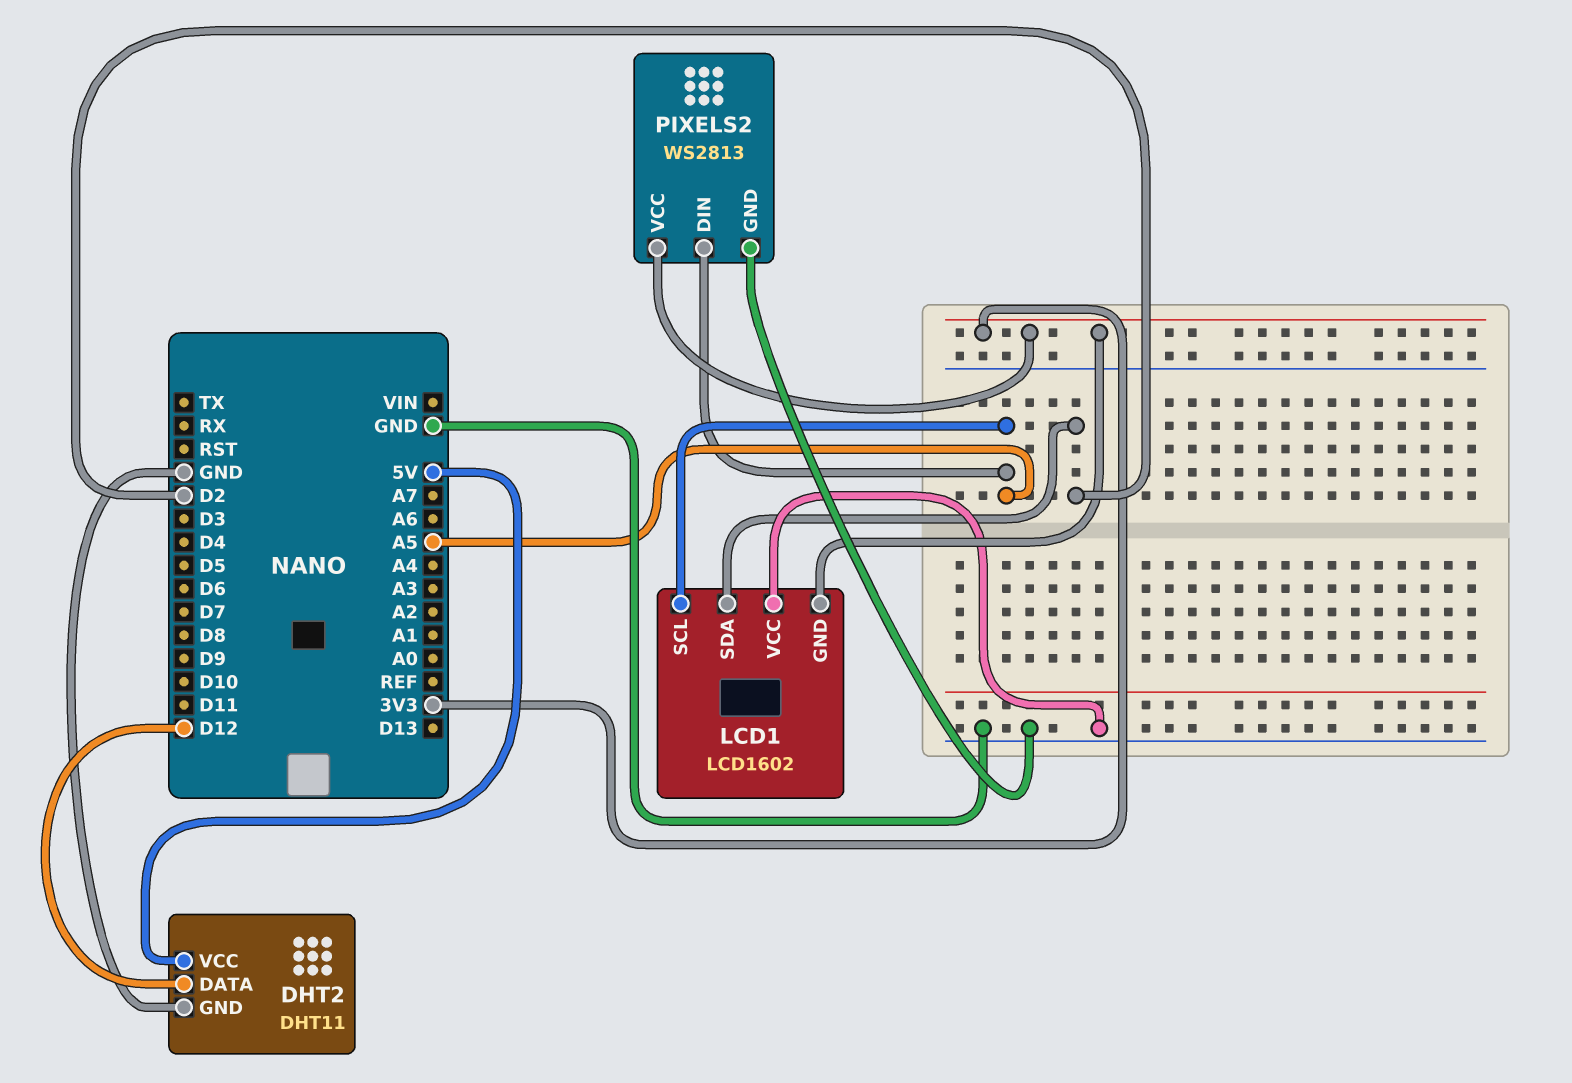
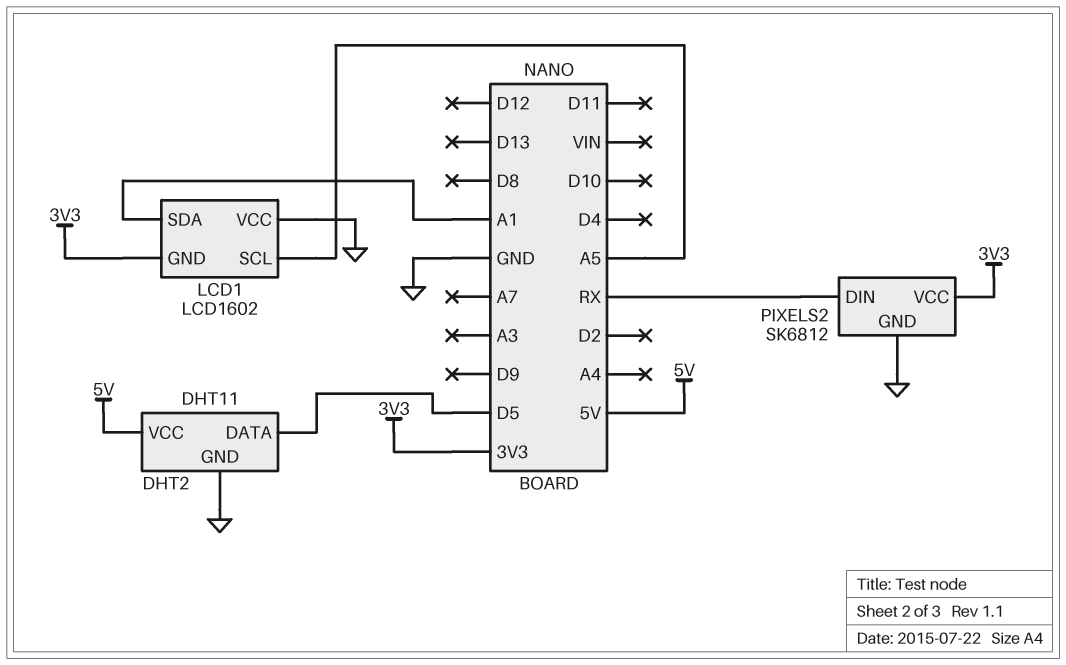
DHT2 pin DATA: D12 -> D5
LCD1 pin SDA: D2 -> A1
PIXELS2: WS2813 -> SK6812
PIXELS2 pin DIN: A5 -> RX

